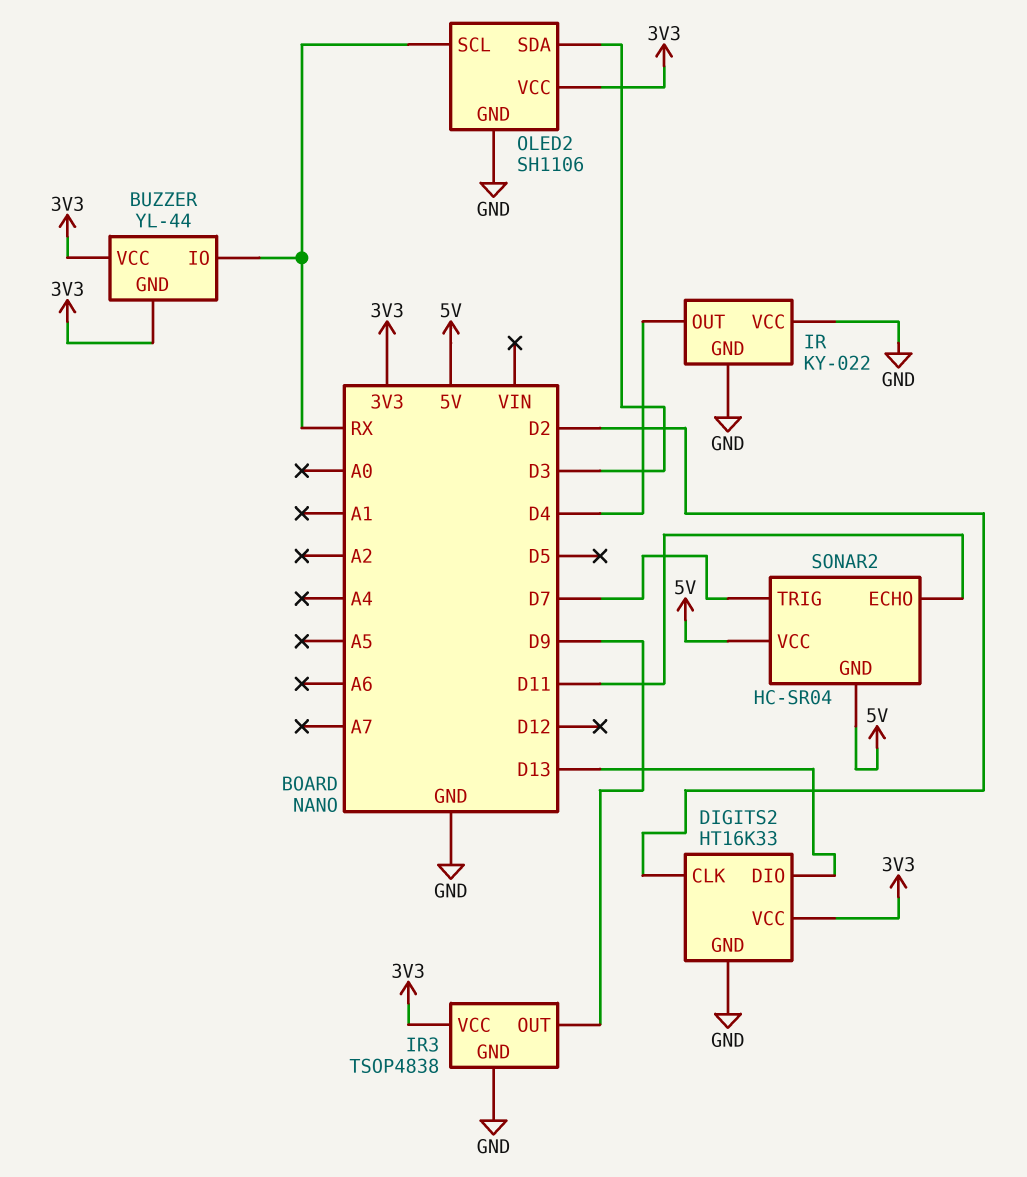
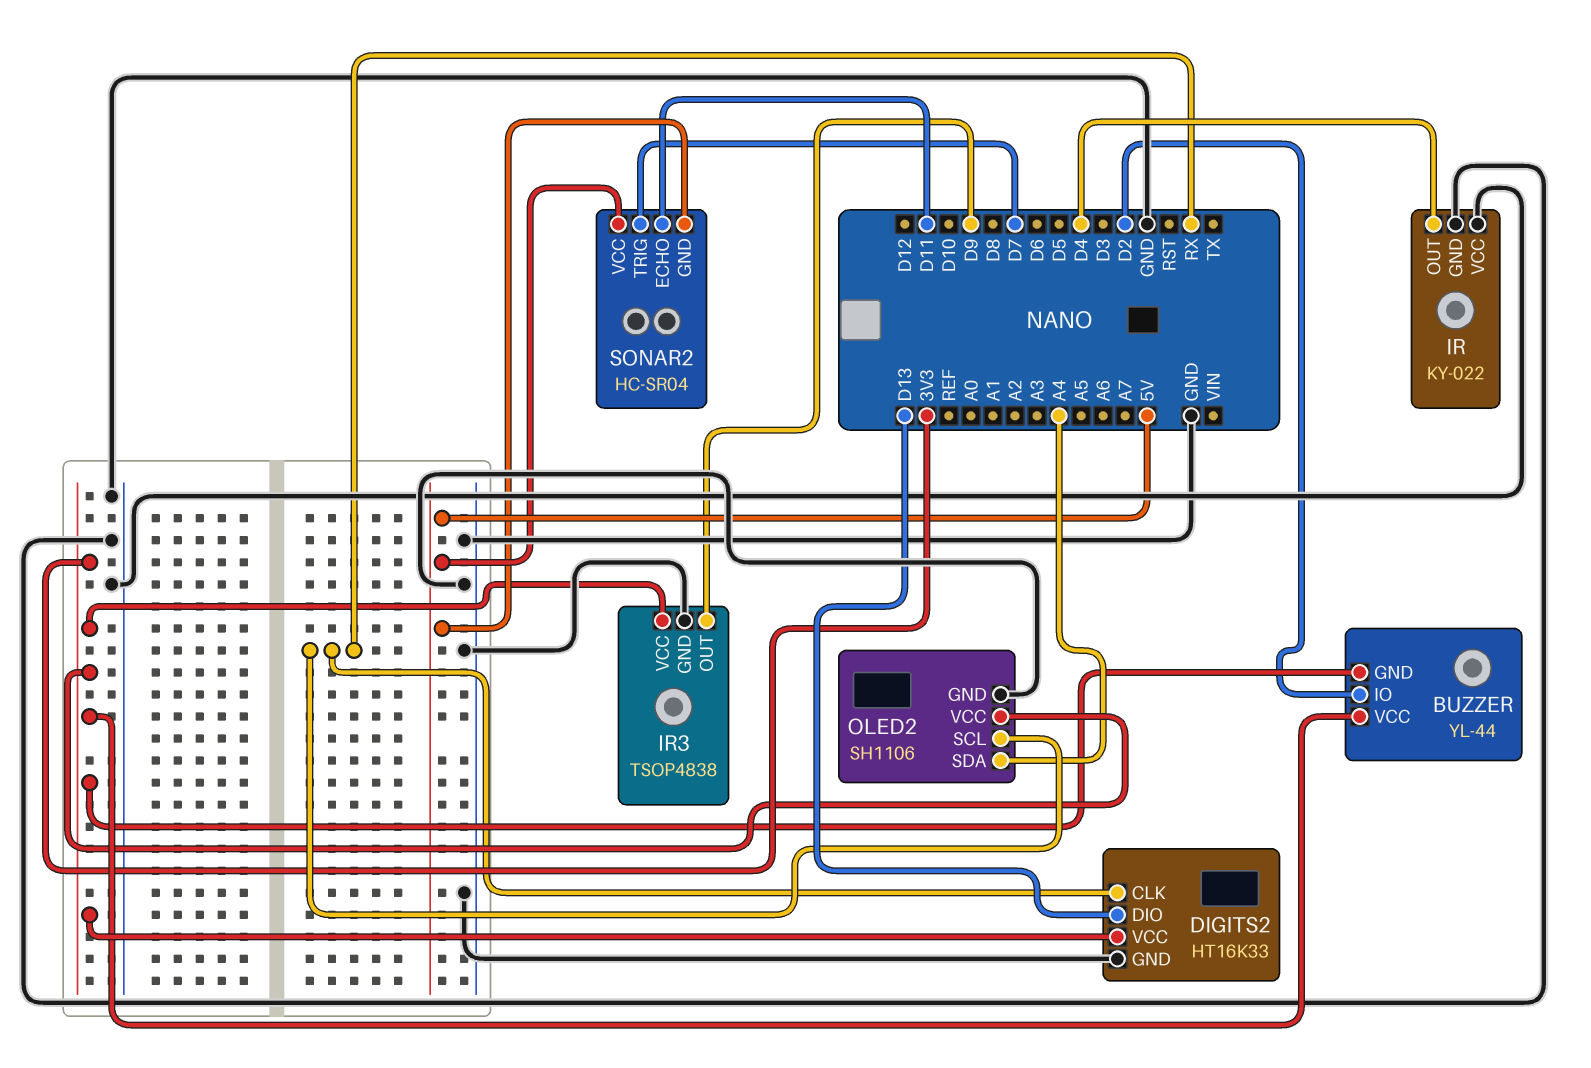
BUZZER pin IO: RX -> D2
DIGITS2 pin CLK: D2 -> RX
OLED2 pin SDA: D3 -> A4

